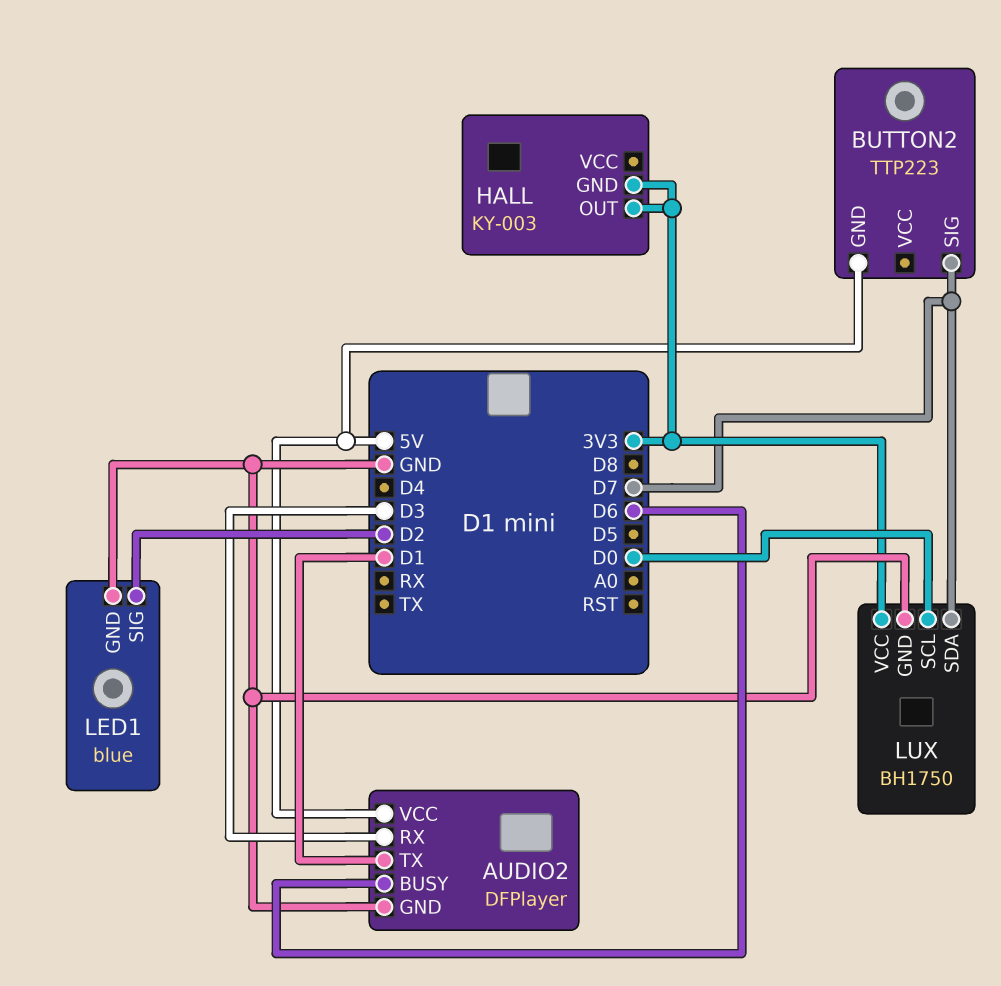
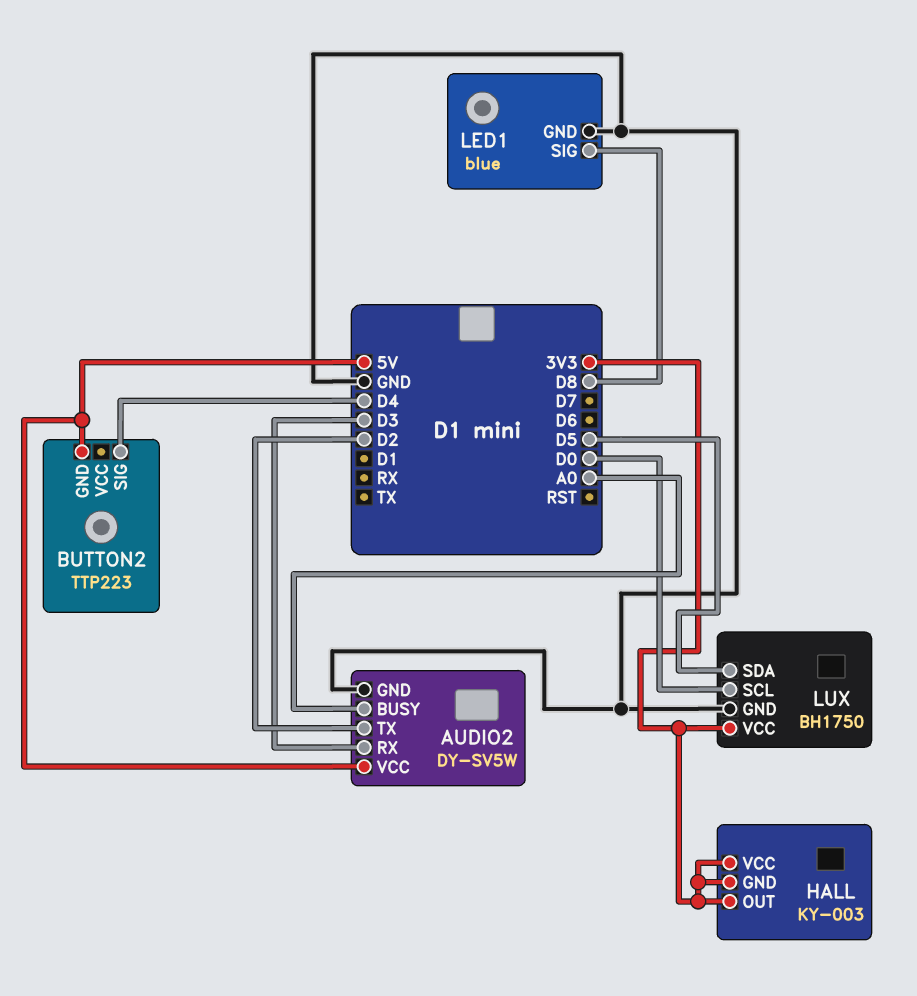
AUDIO2: DFPlayer -> DY-SV5W
AUDIO2 pin BUSY: D6 -> A0
AUDIO2 pin TX: D1 -> D2
BUTTON2 pin SIG: D7 -> D4
HALL pin VCC: none -> 3V3
LED1 pin SIG: D2 -> D8
LUX pin SDA: D7 -> D5

